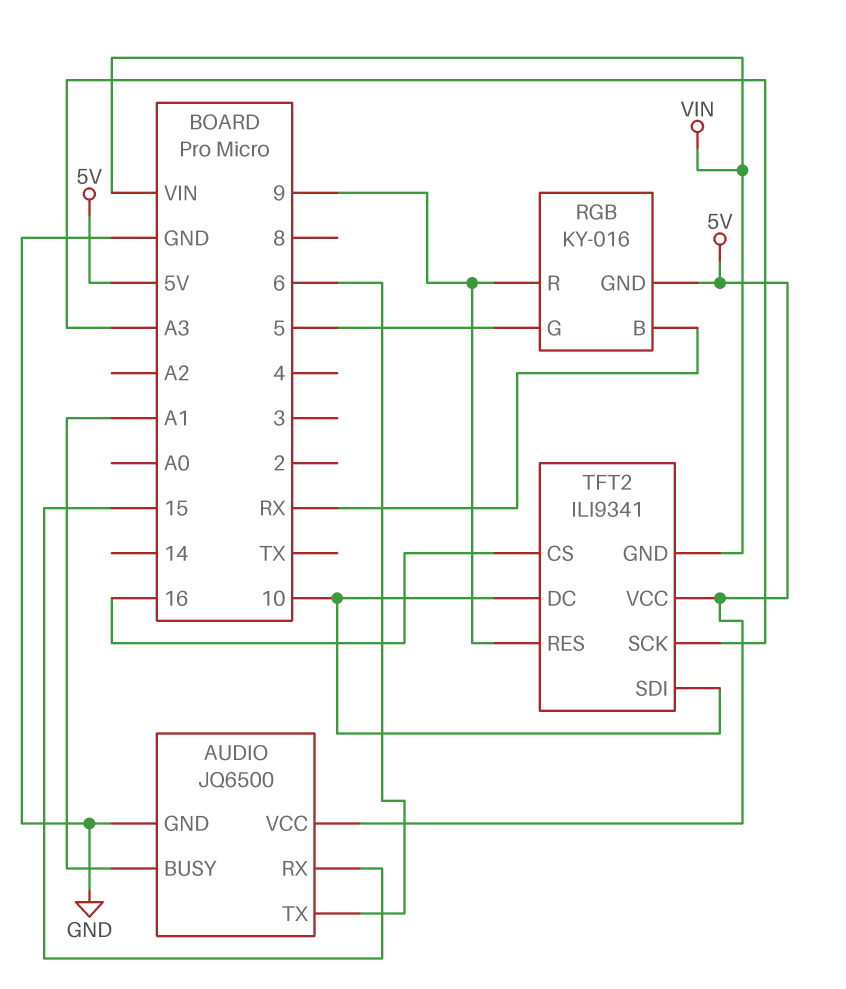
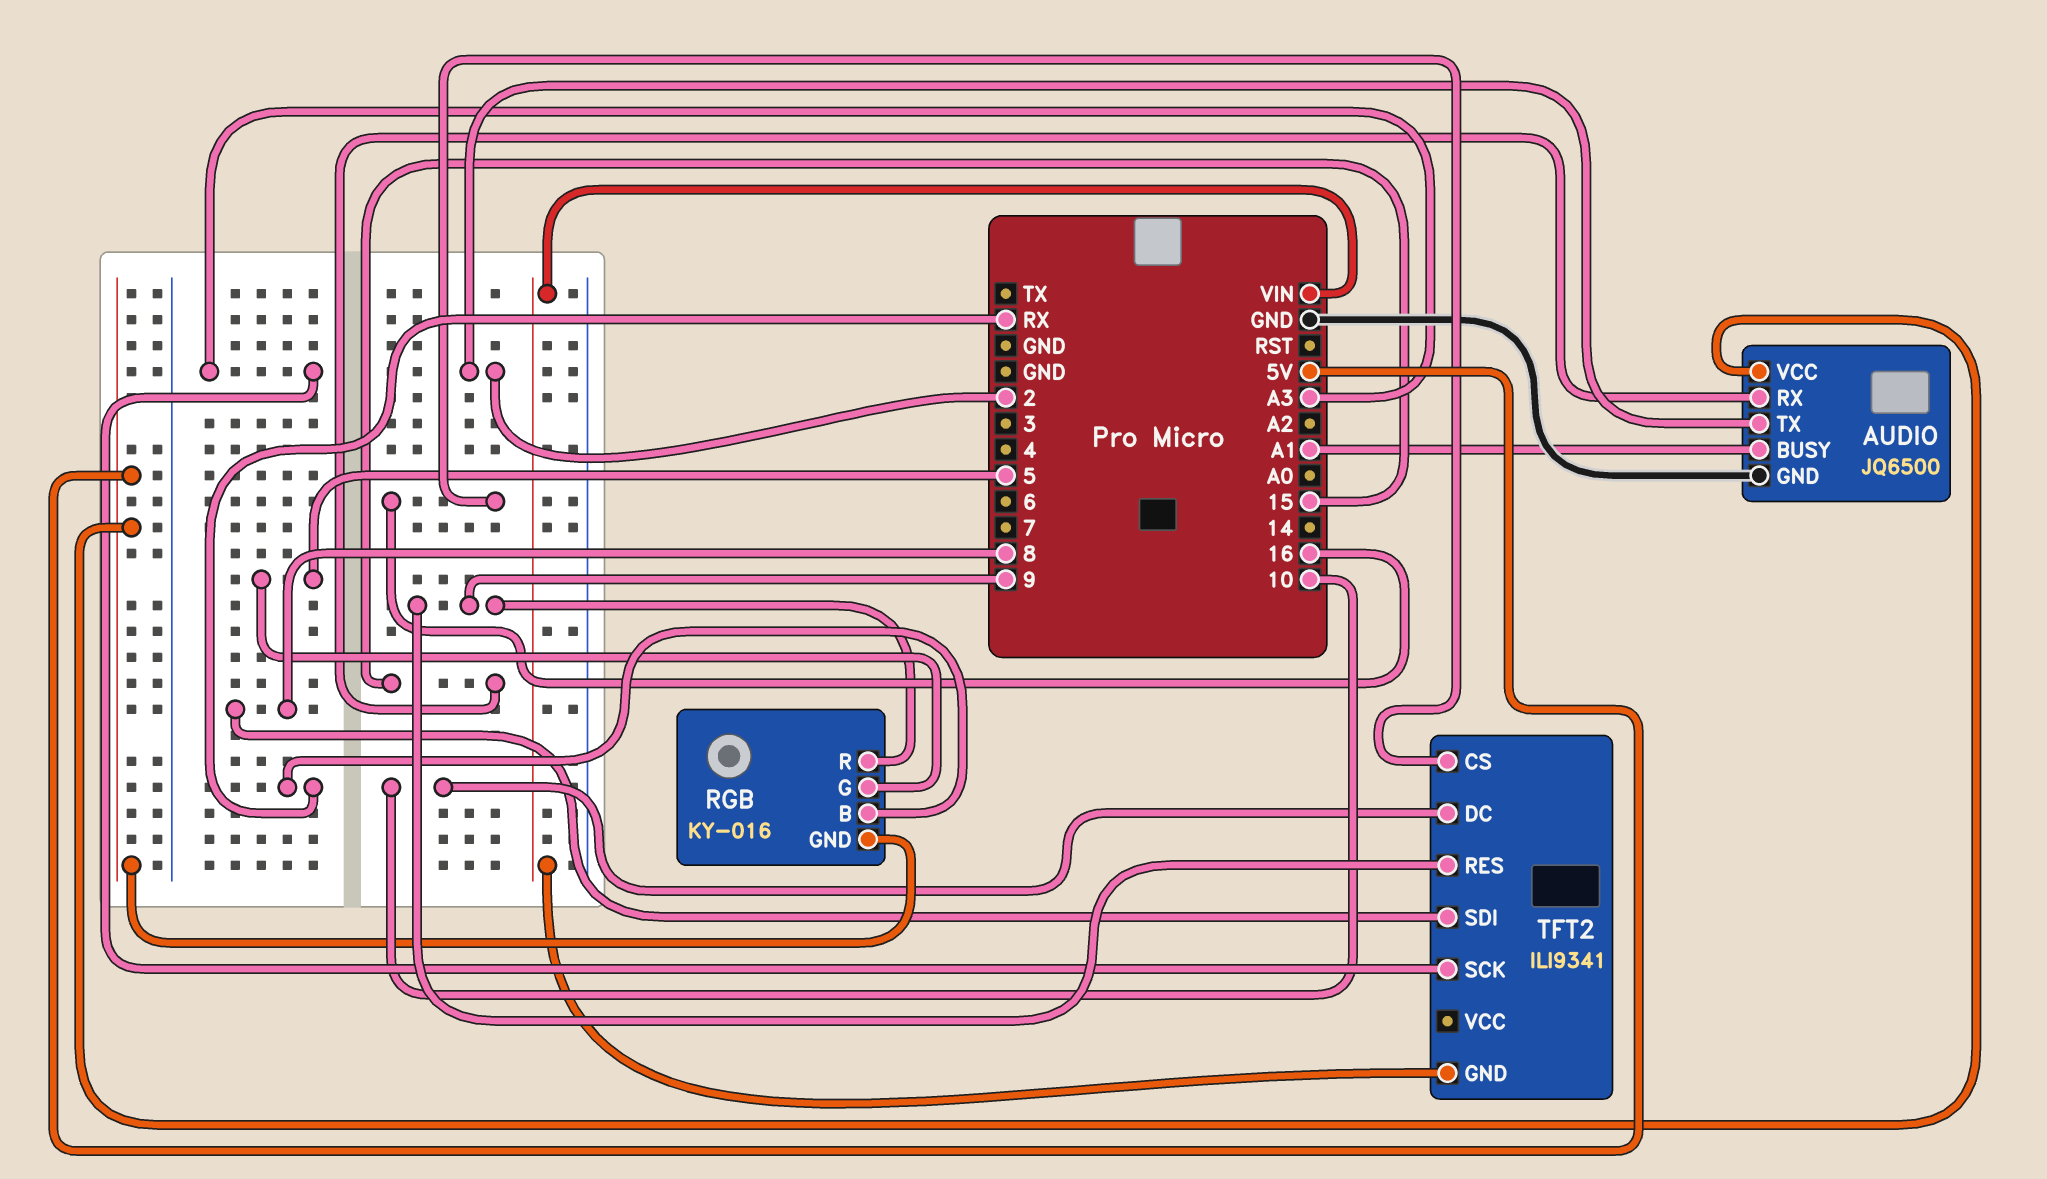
AUDIO pin TX: 6 -> 2
TFT2 pin SDI: 10 -> 8
TFT2 pin VCC: 5V -> none

